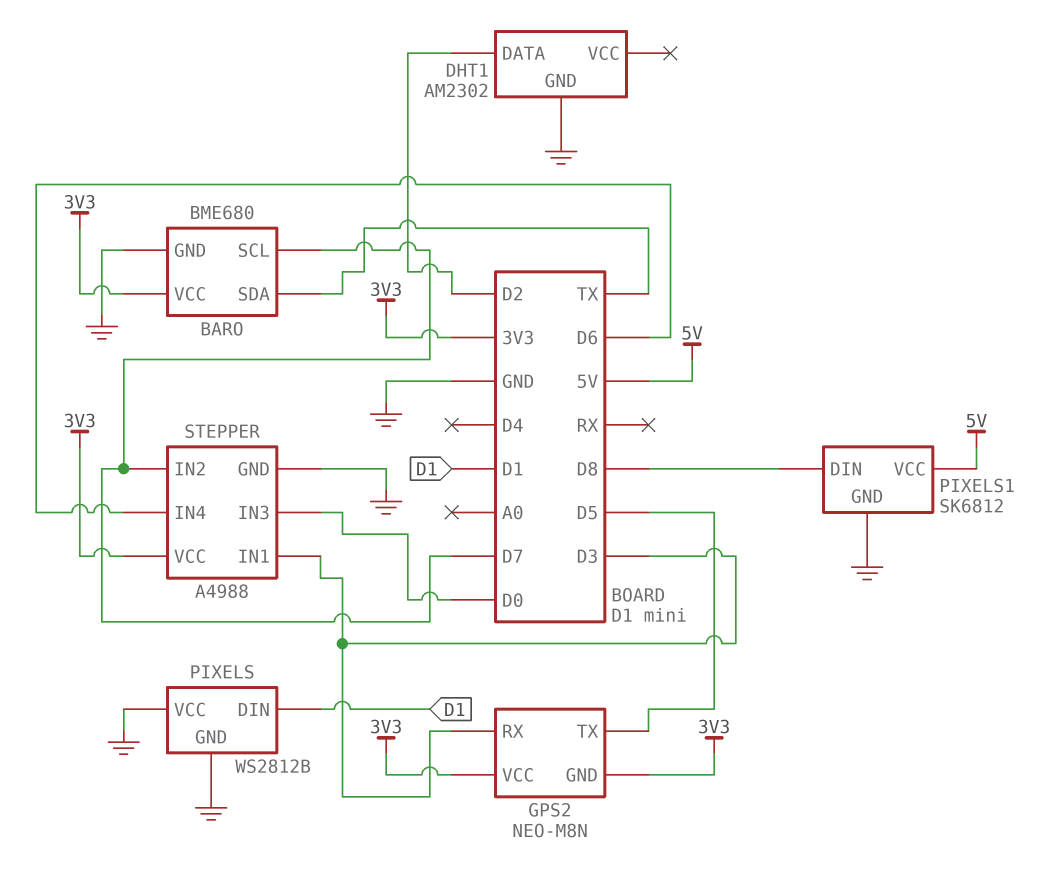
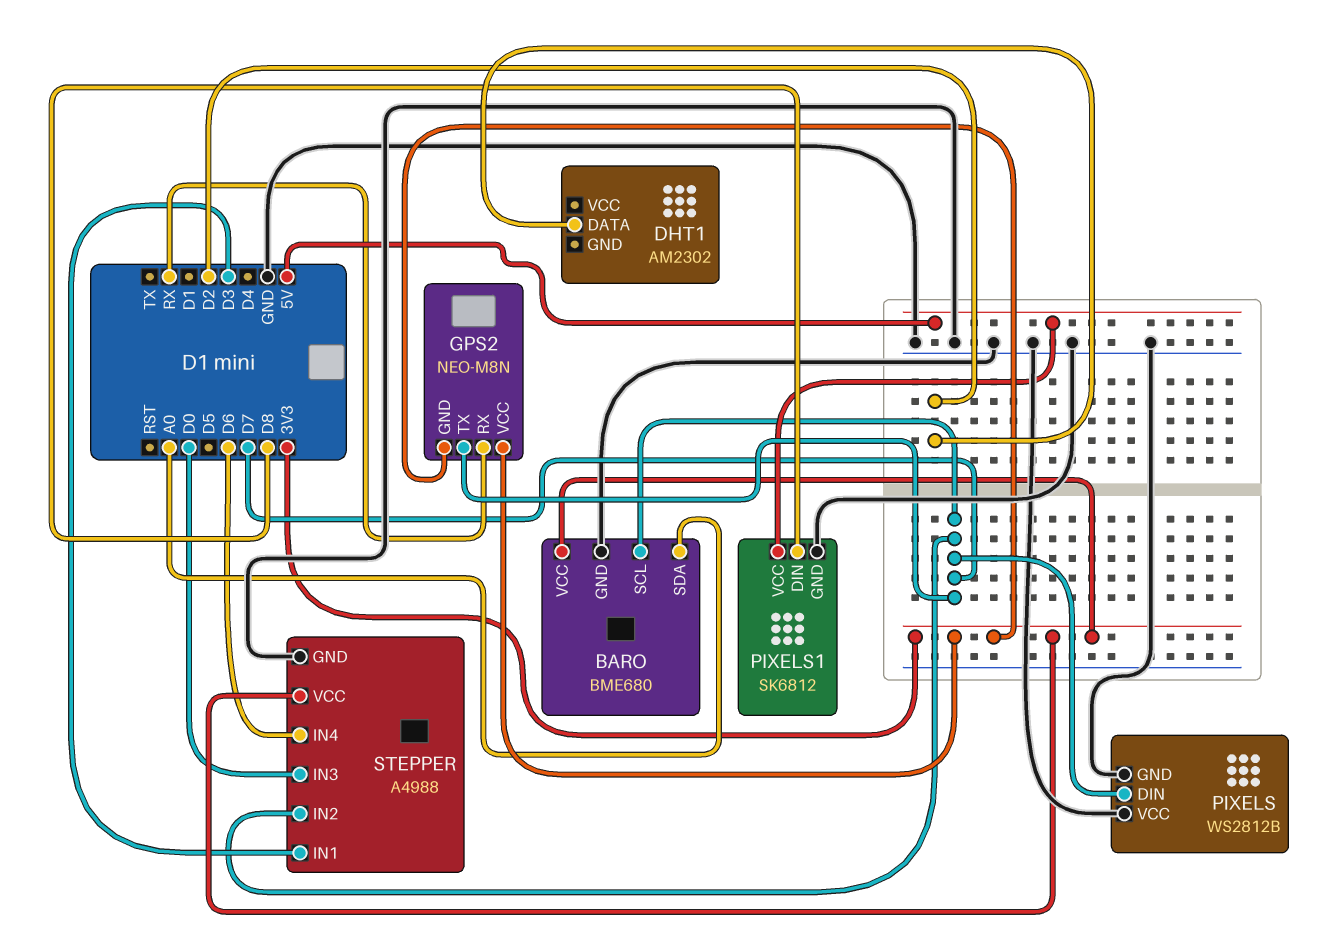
BARO pin SDA: TX -> A0
DHT1 pin GND: GND -> none
GPS2 pin RX: D3 -> RX
GPS2 pin TX: D5 -> D7
PIXELS pin DIN: D1 -> D7

